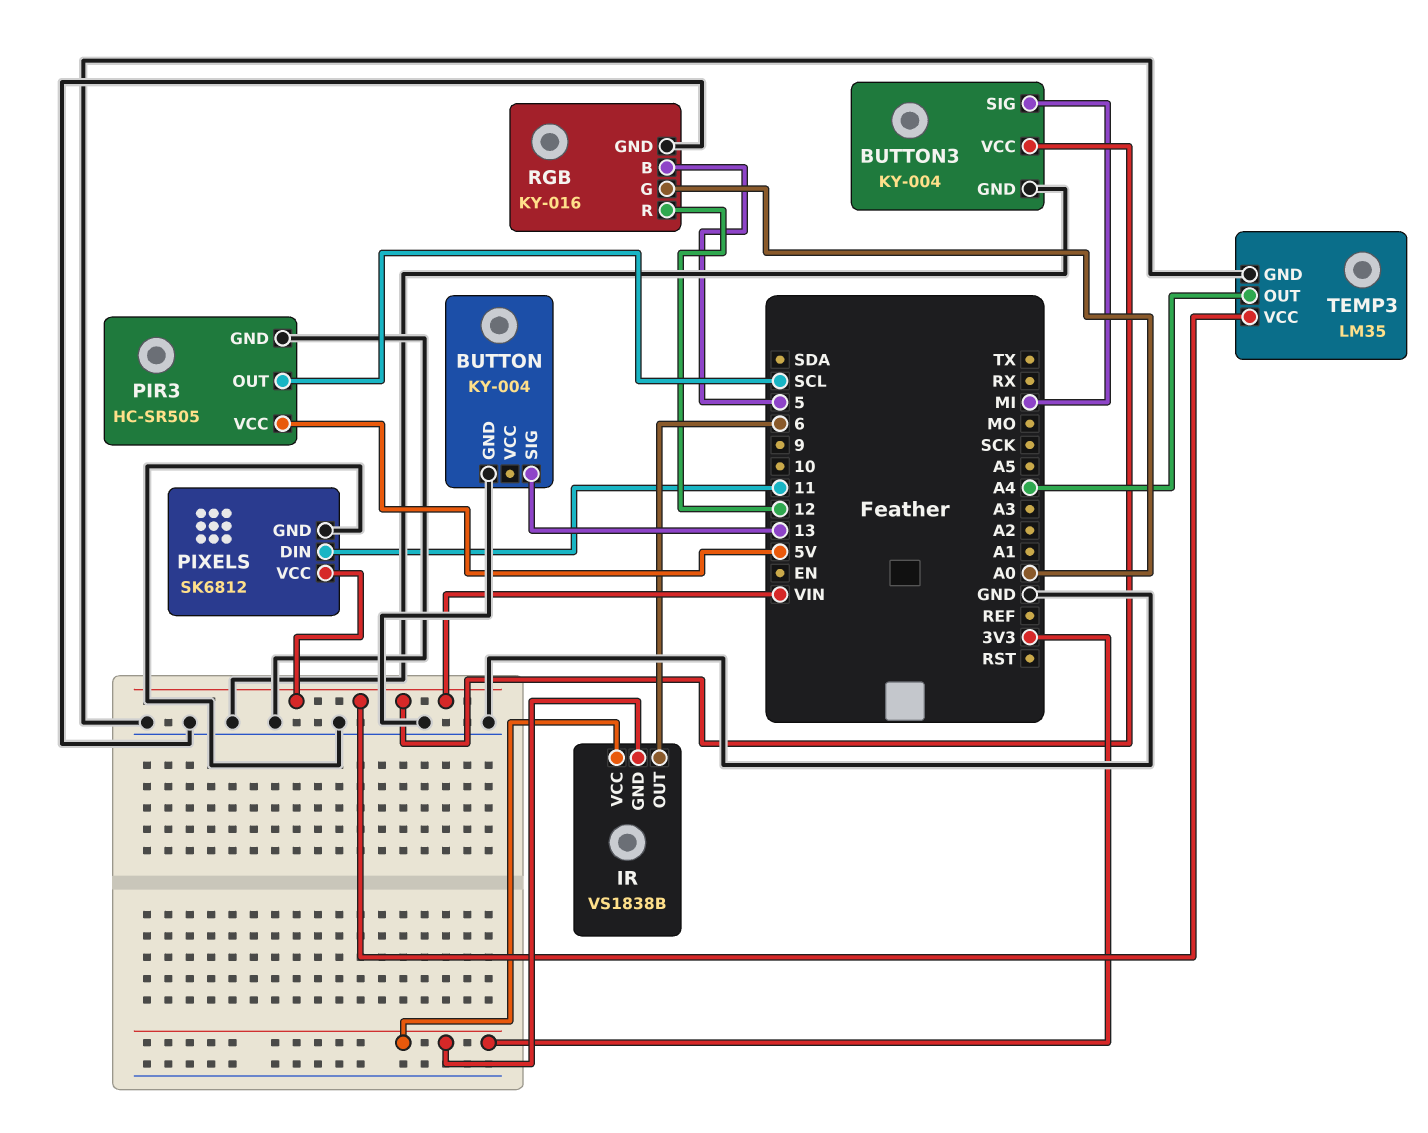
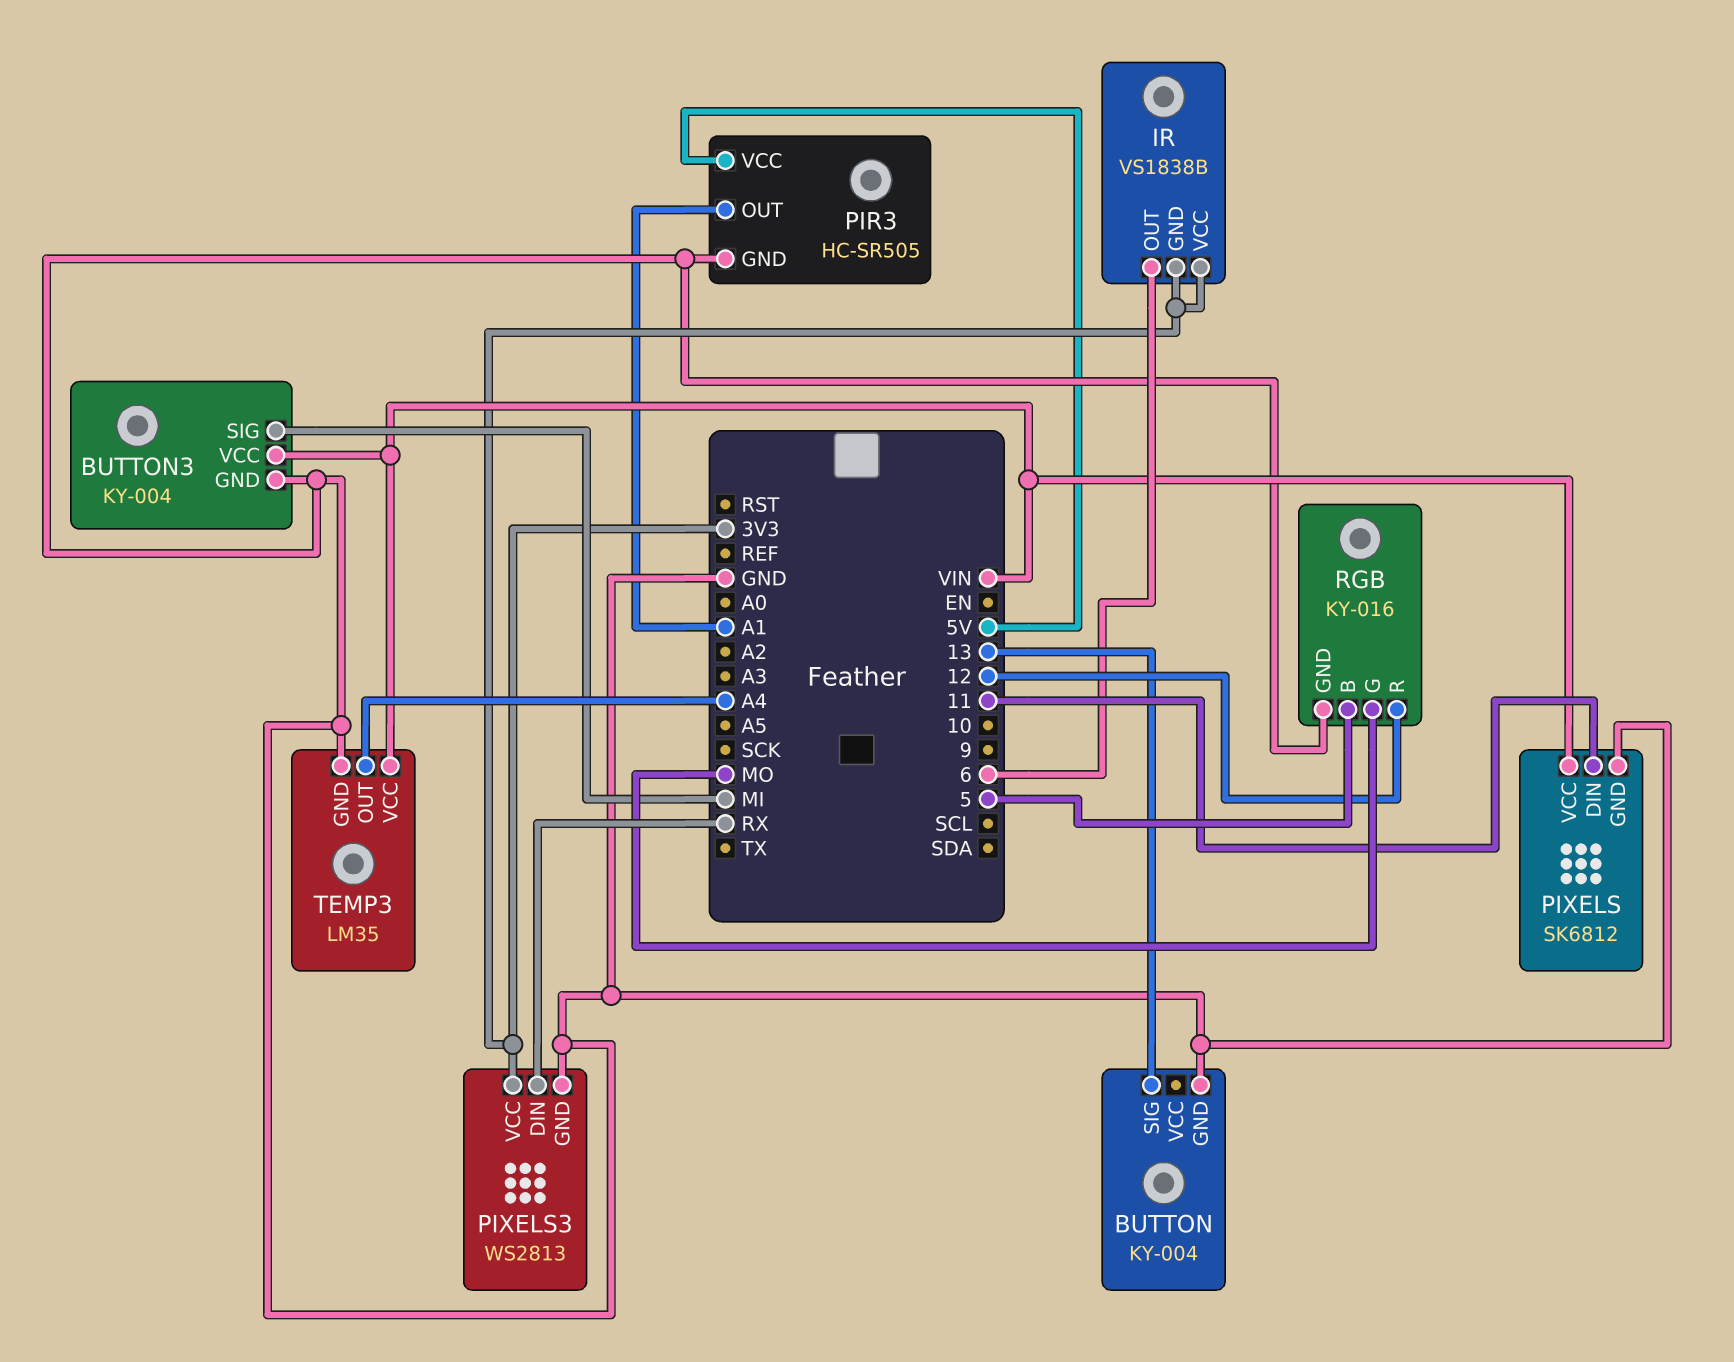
PIR3 pin OUT: SCL -> A1
PIXELS3: none -> WS2813
PIXELS3 pin DIN: none -> RX
PIXELS3 pin GND: none -> GND
PIXELS3 pin VCC: none -> 3V3
RGB pin G: A0 -> MO

